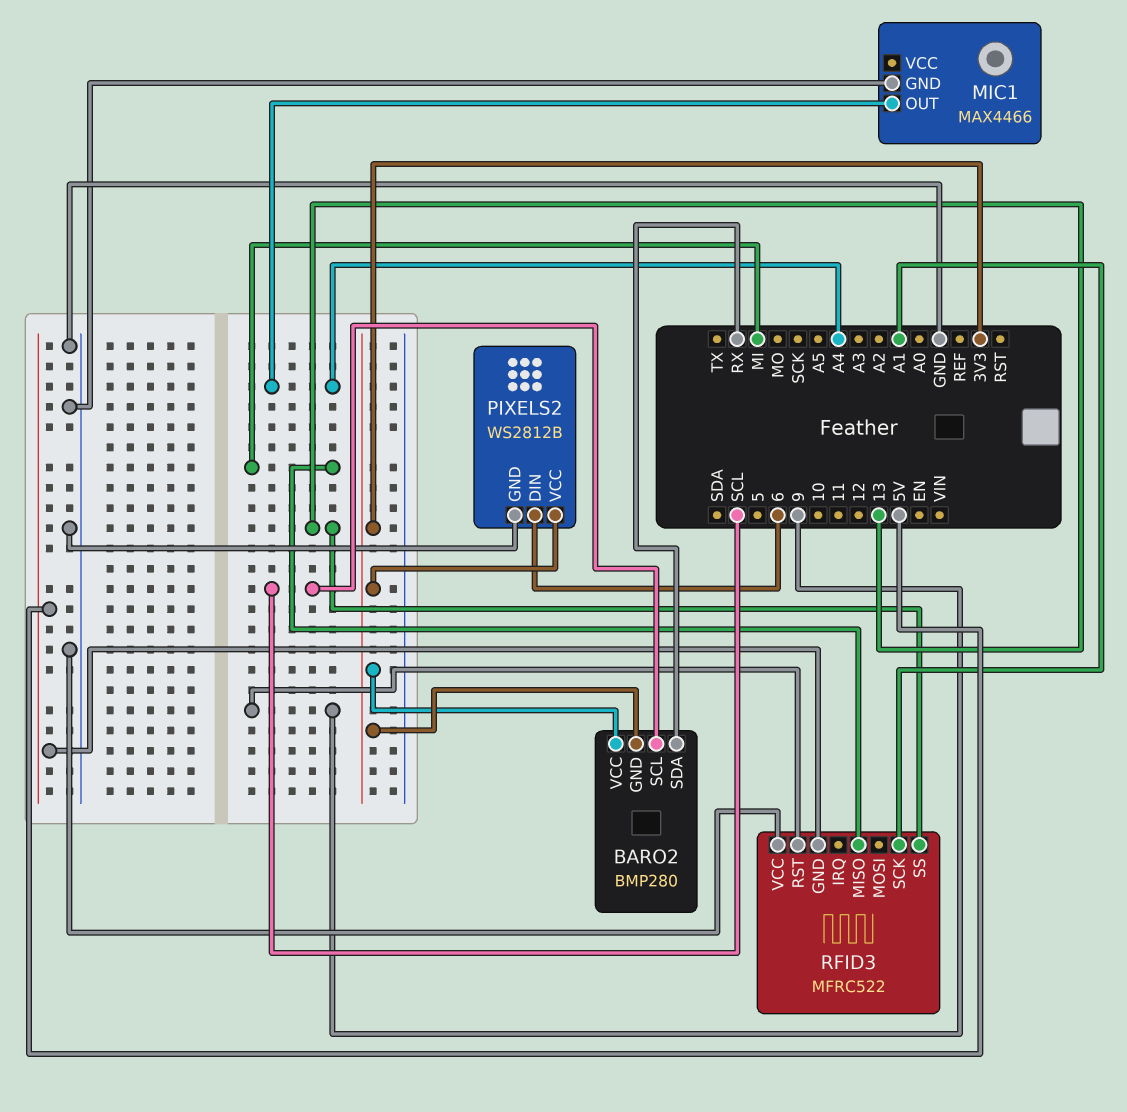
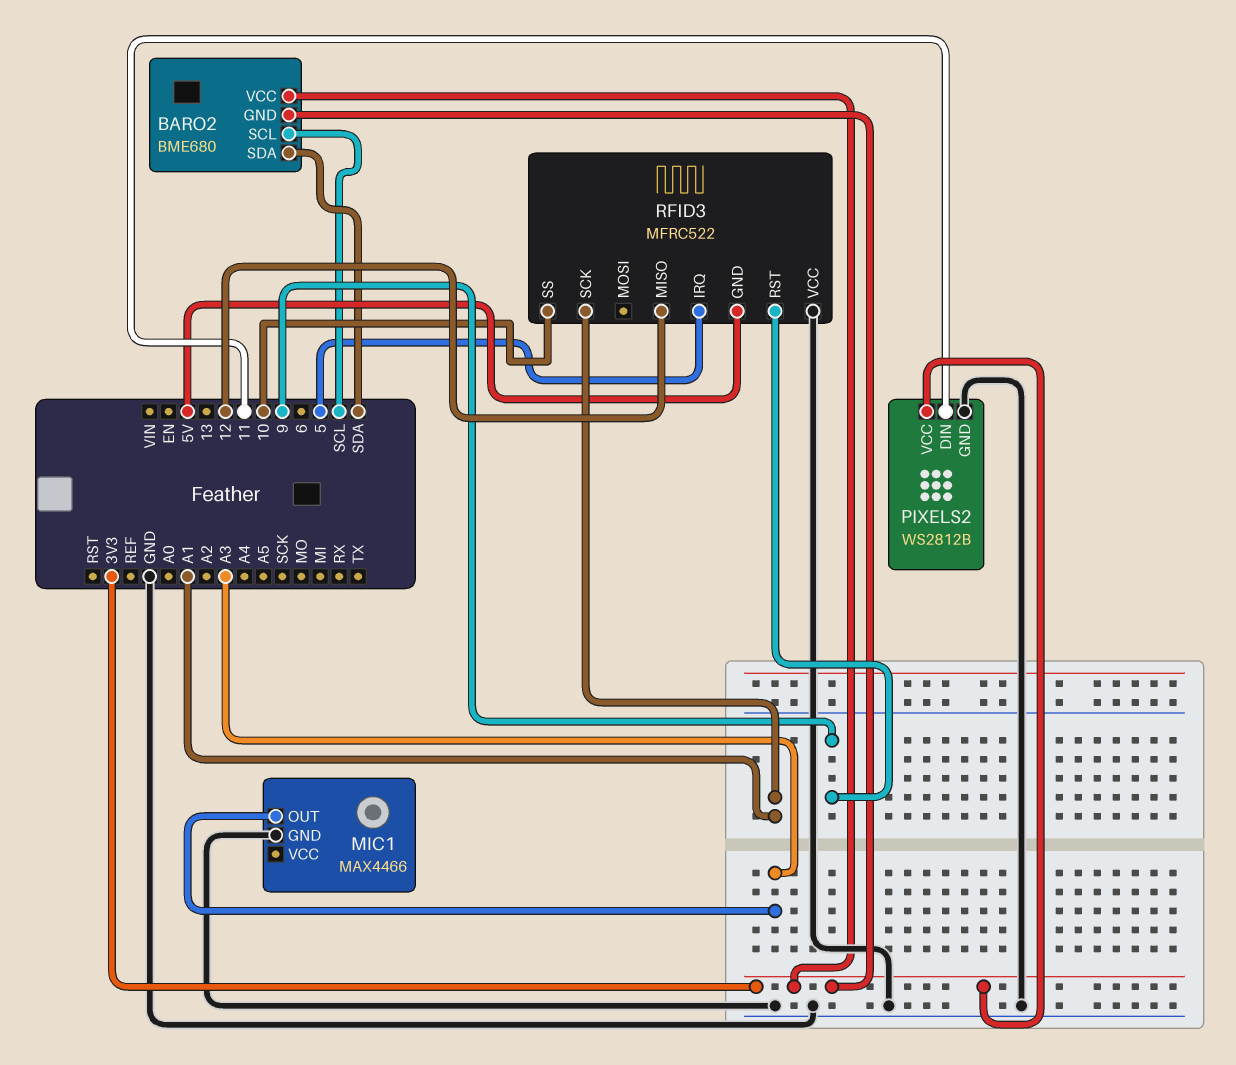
BARO2: BMP280 -> BME680
BARO2 pin SDA: RX -> SDA
MIC1 pin OUT: A4 -> A3
PIXELS2 pin DIN: 6 -> 11
RFID3 pin IRQ: none -> 5
RFID3 pin MISO: MI -> 12
RFID3 pin SS: 13 -> 10

